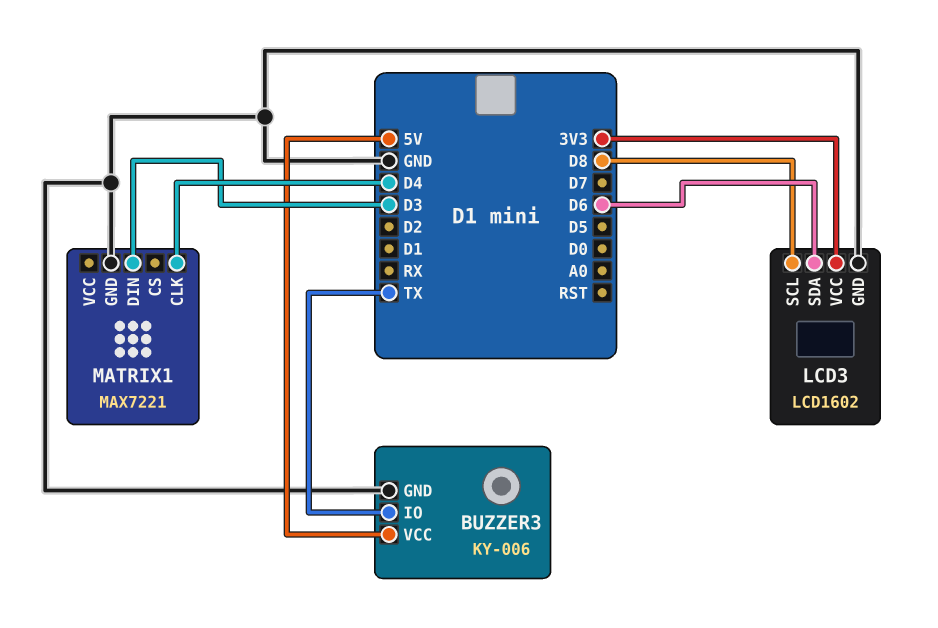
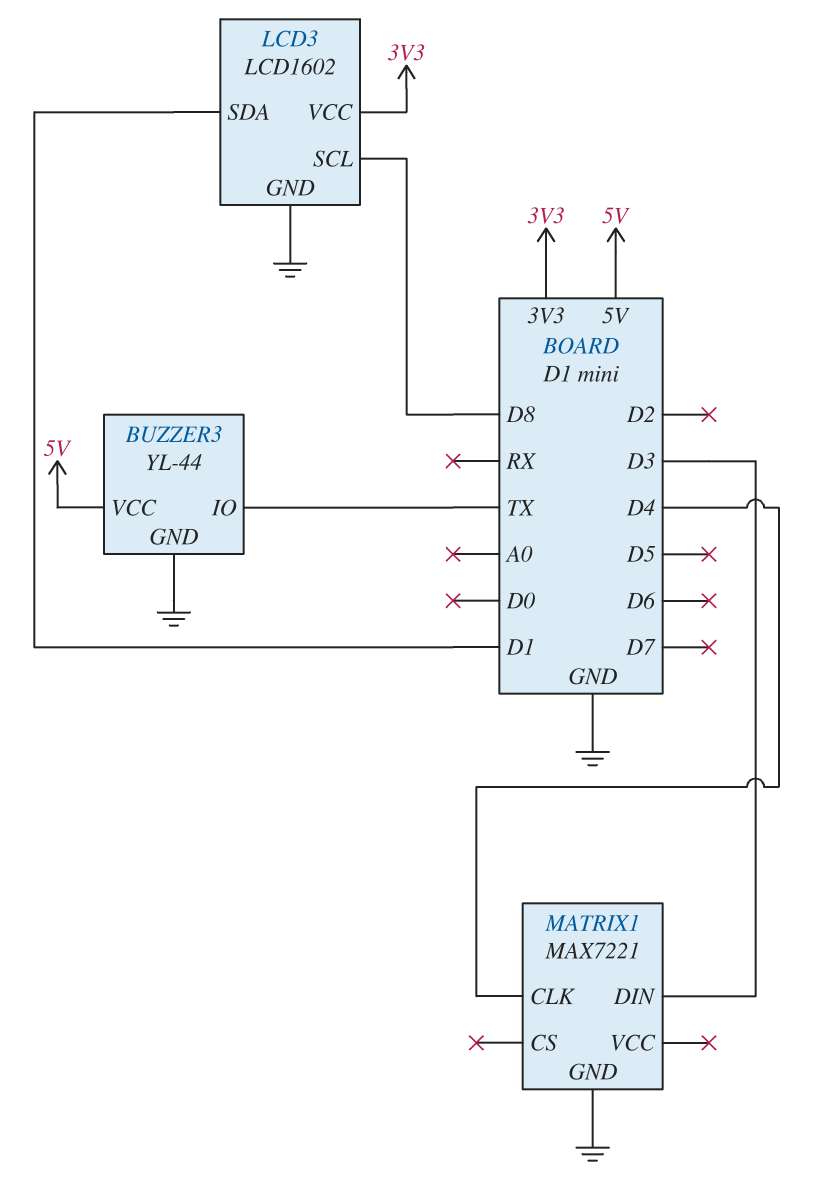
BUZZER3: KY-006 -> YL-44
LCD3 pin SDA: D6 -> D1

